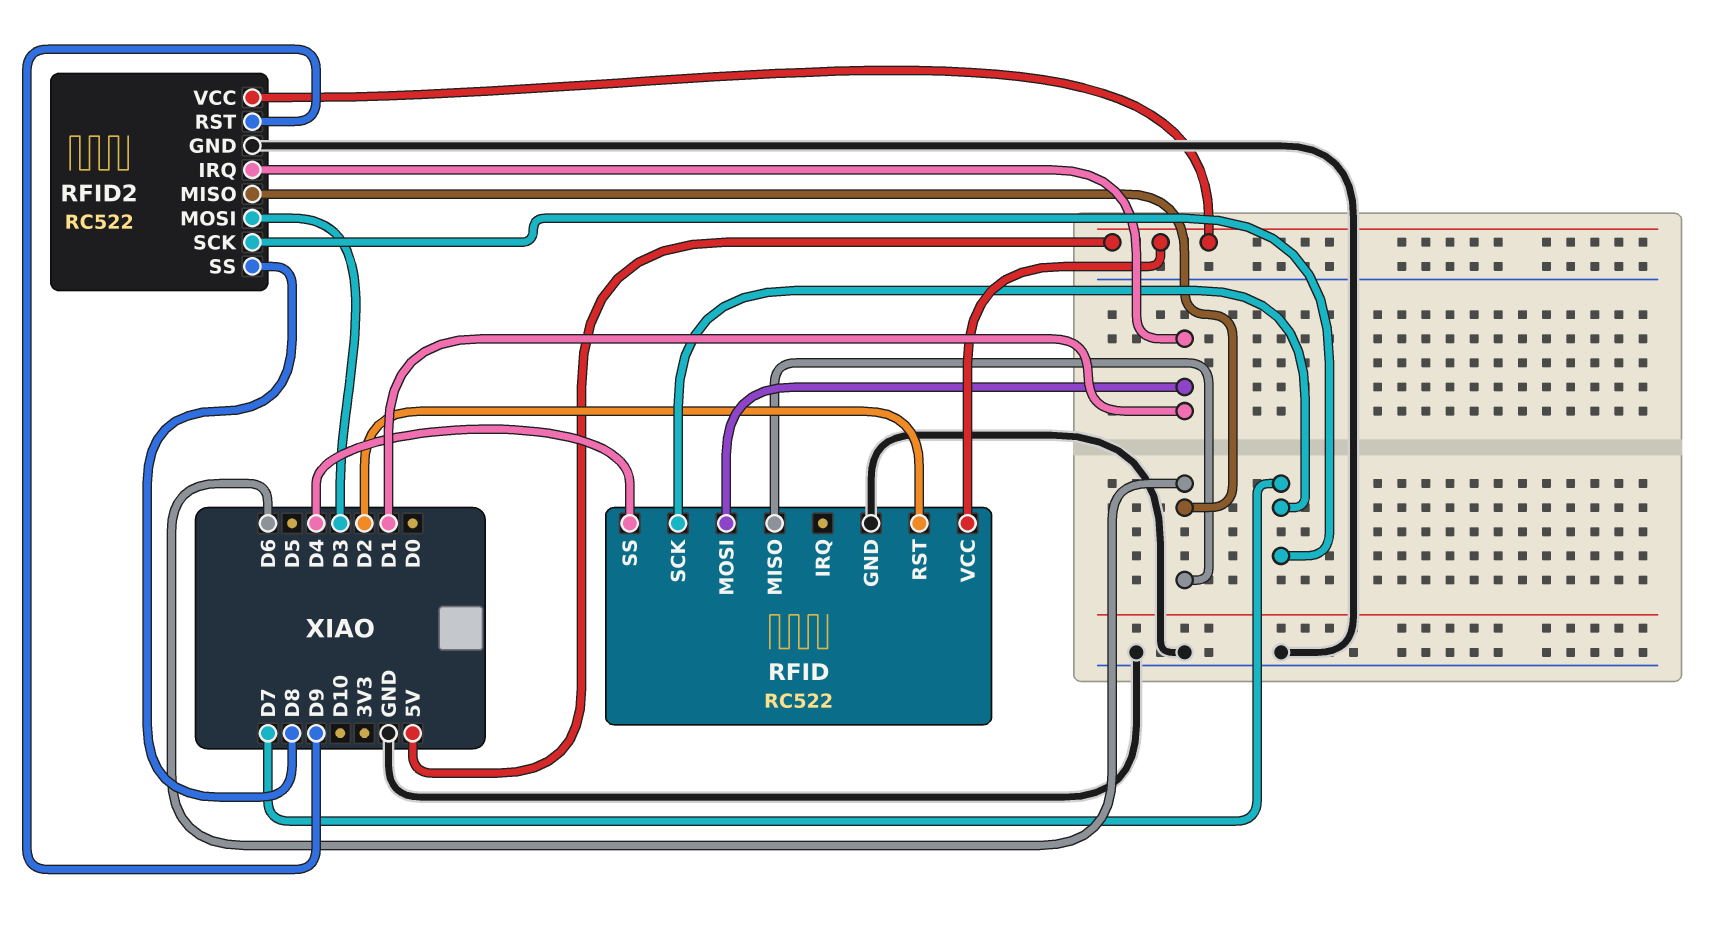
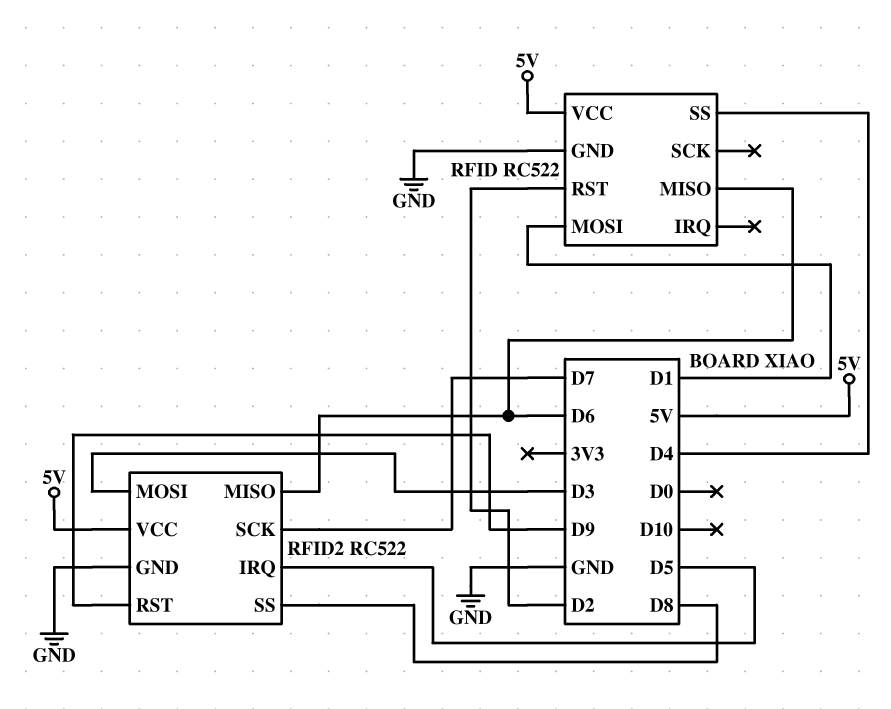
RFID pin SCK: D7 -> none
RFID2 pin IRQ: D1 -> D5

